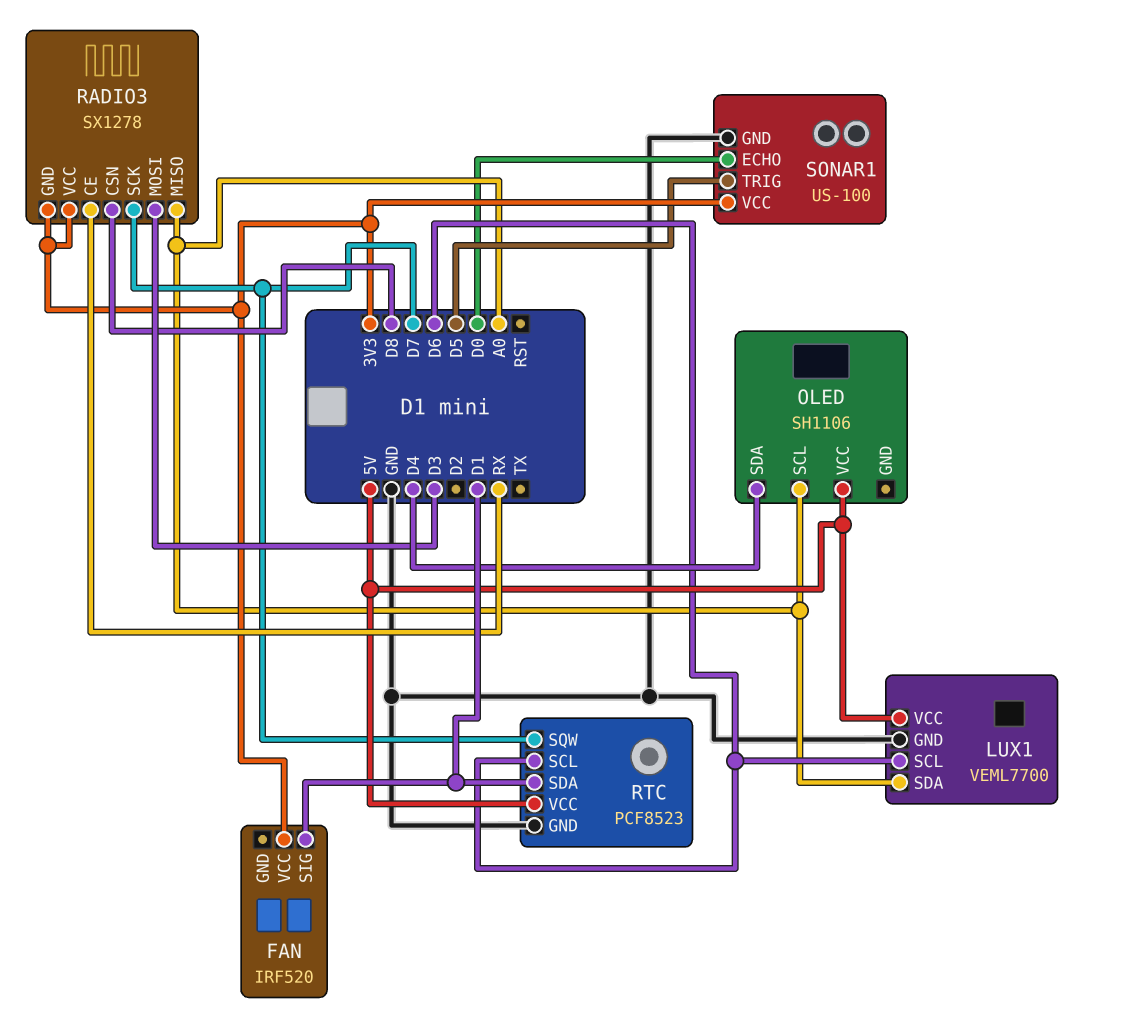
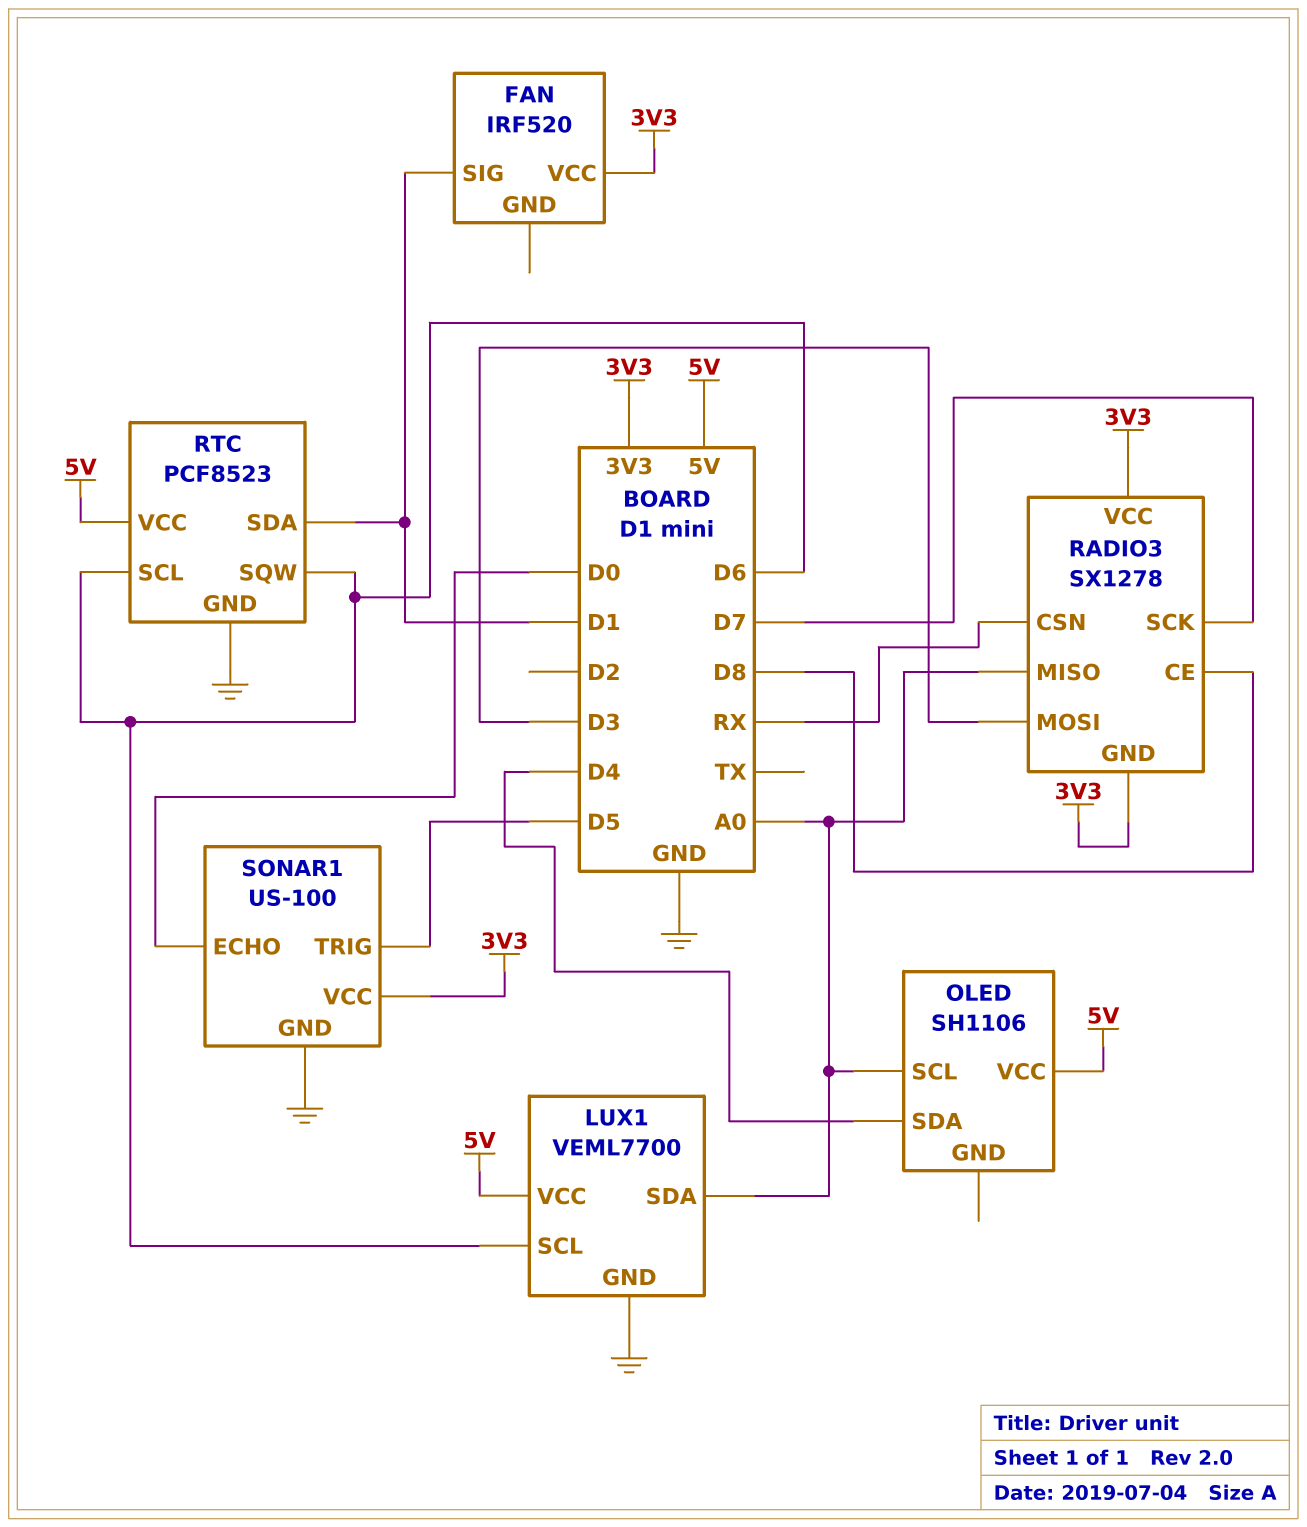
RADIO3 pin CE: RX -> D8
RADIO3 pin CSN: D8 -> RX
RTC pin SQW: D7 -> D6

